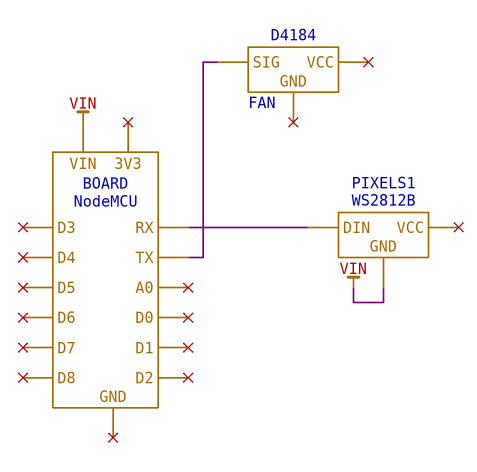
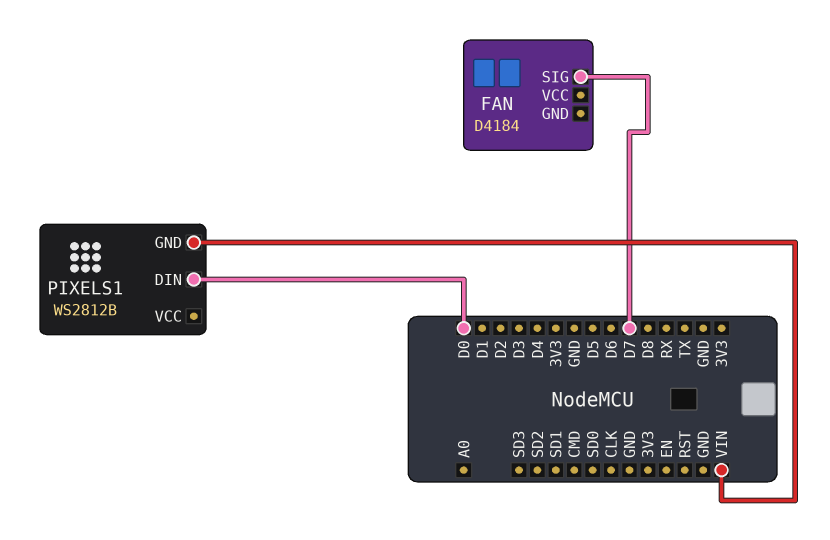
FAN pin SIG: TX -> D7
PIXELS1 pin DIN: RX -> D0

